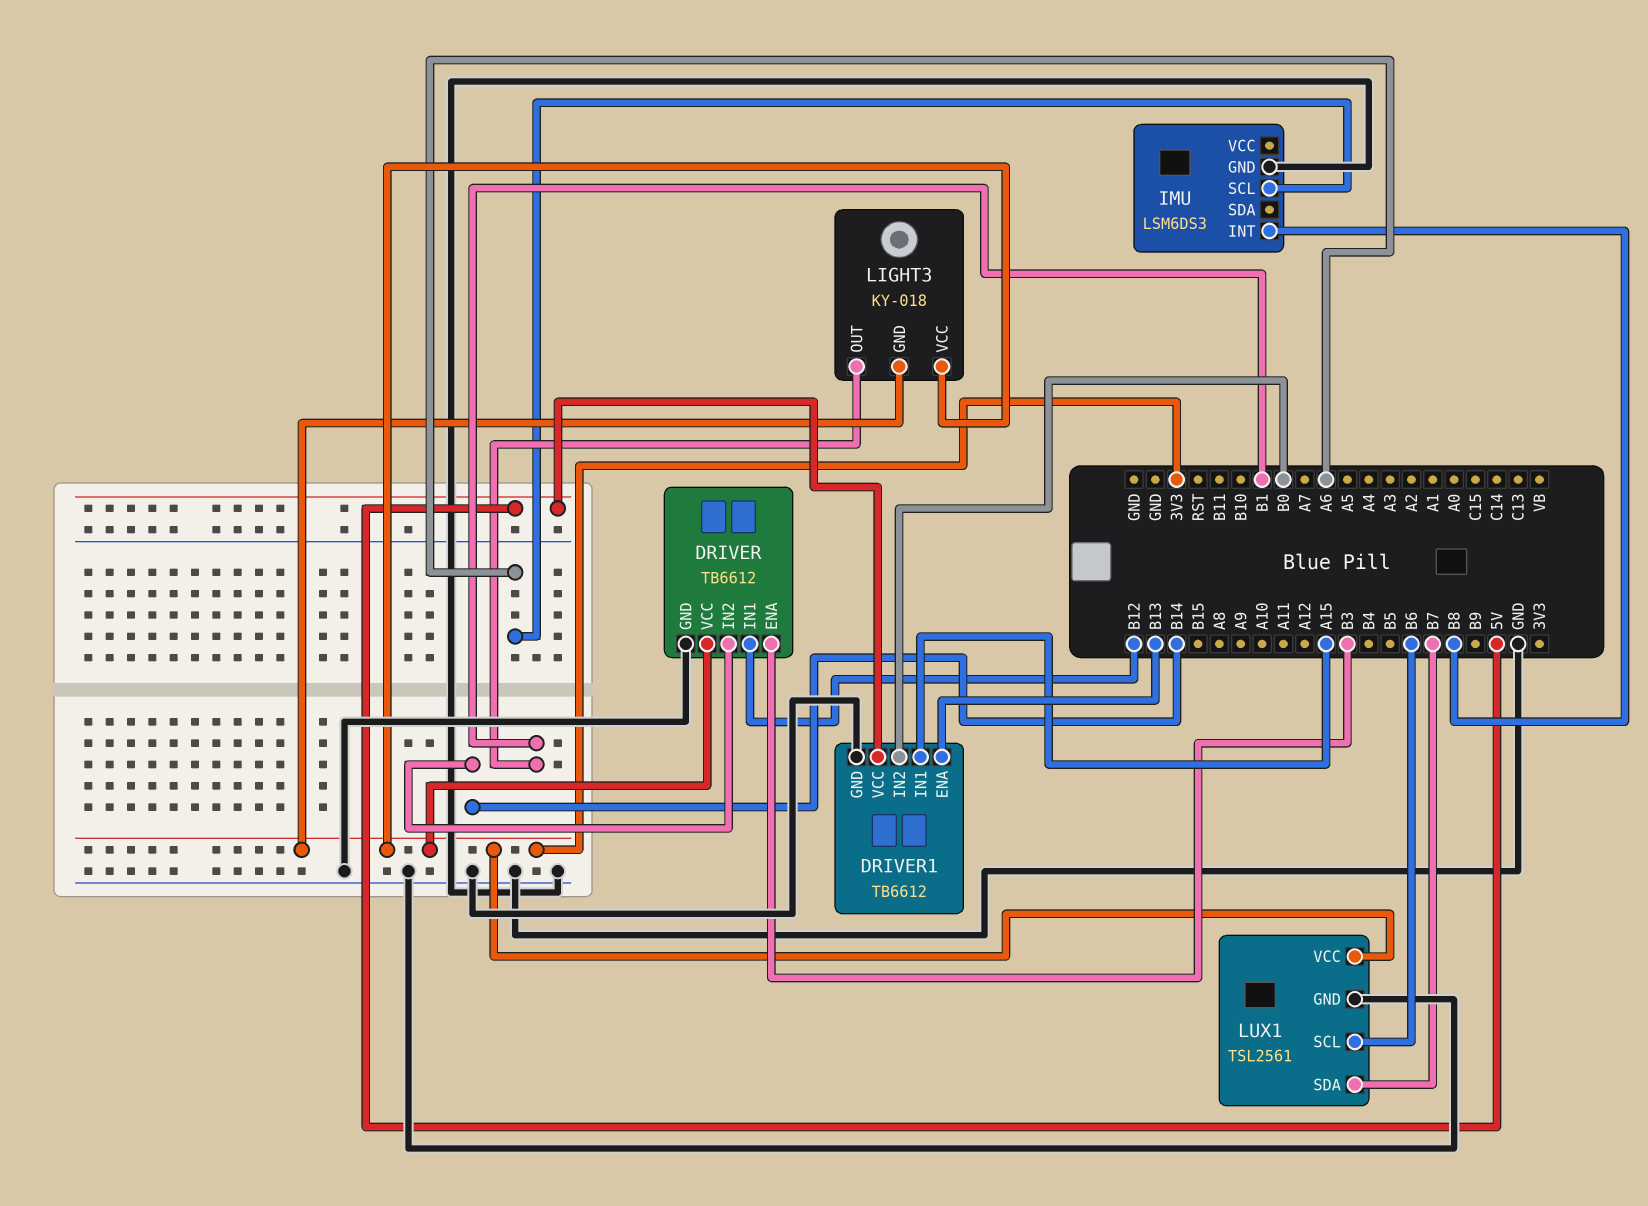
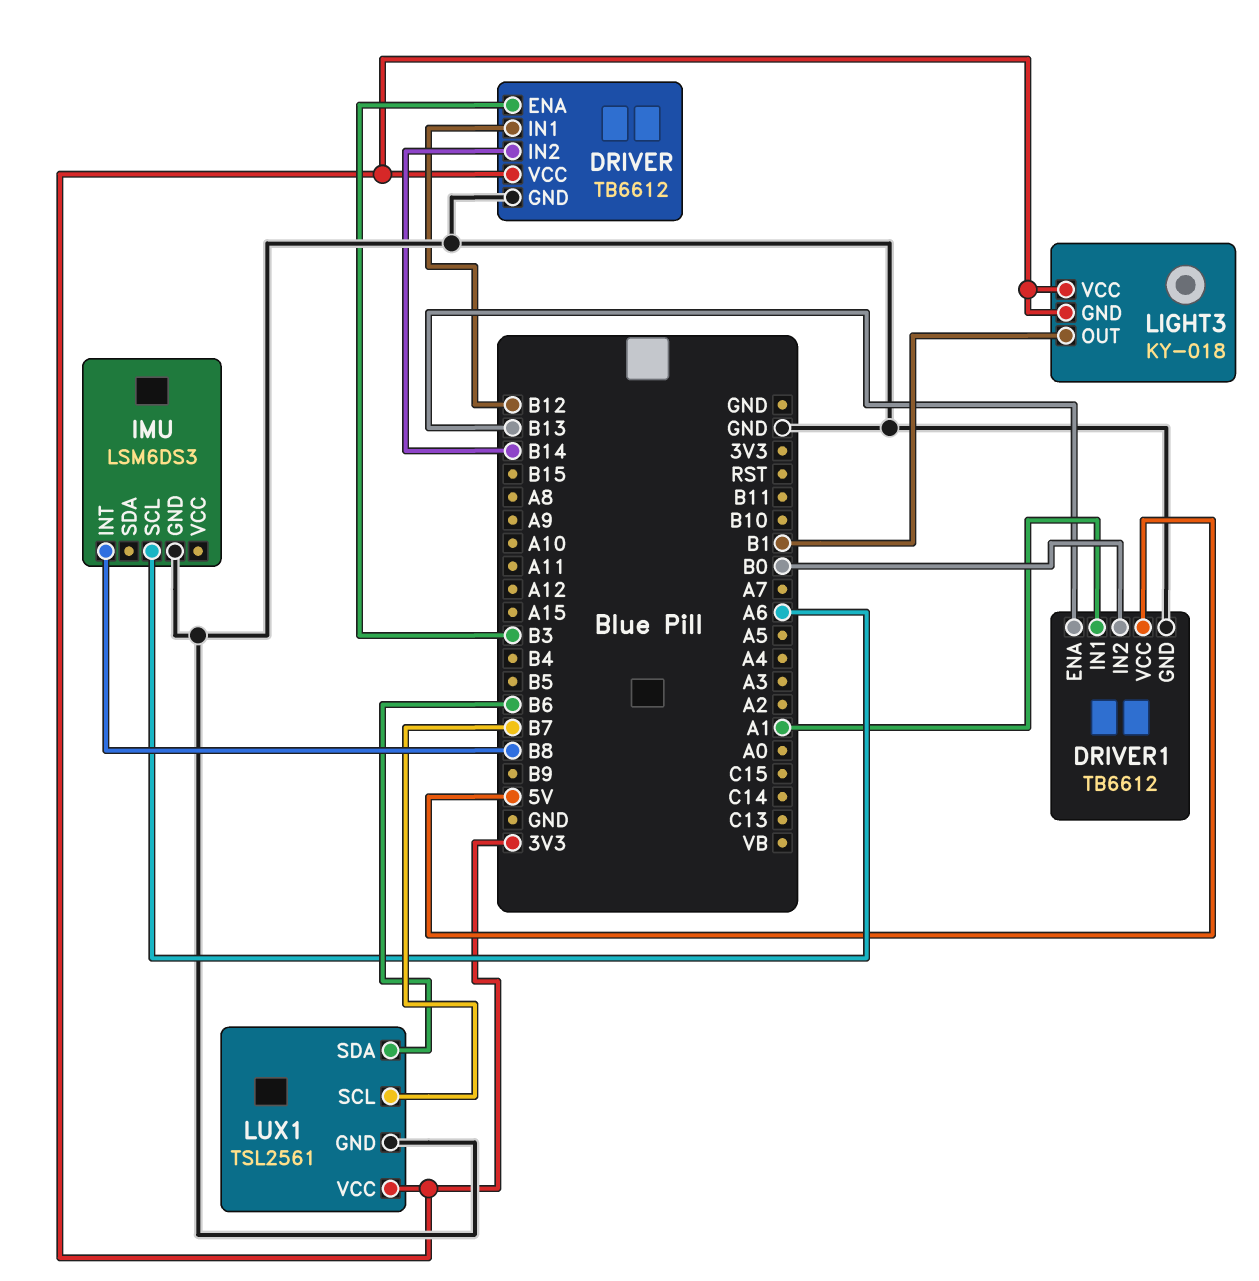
DRIVER1 pin IN1: A15 -> A1
LUX1 pin SCL: B6 -> B7
LUX1 pin SDA: B7 -> B6

